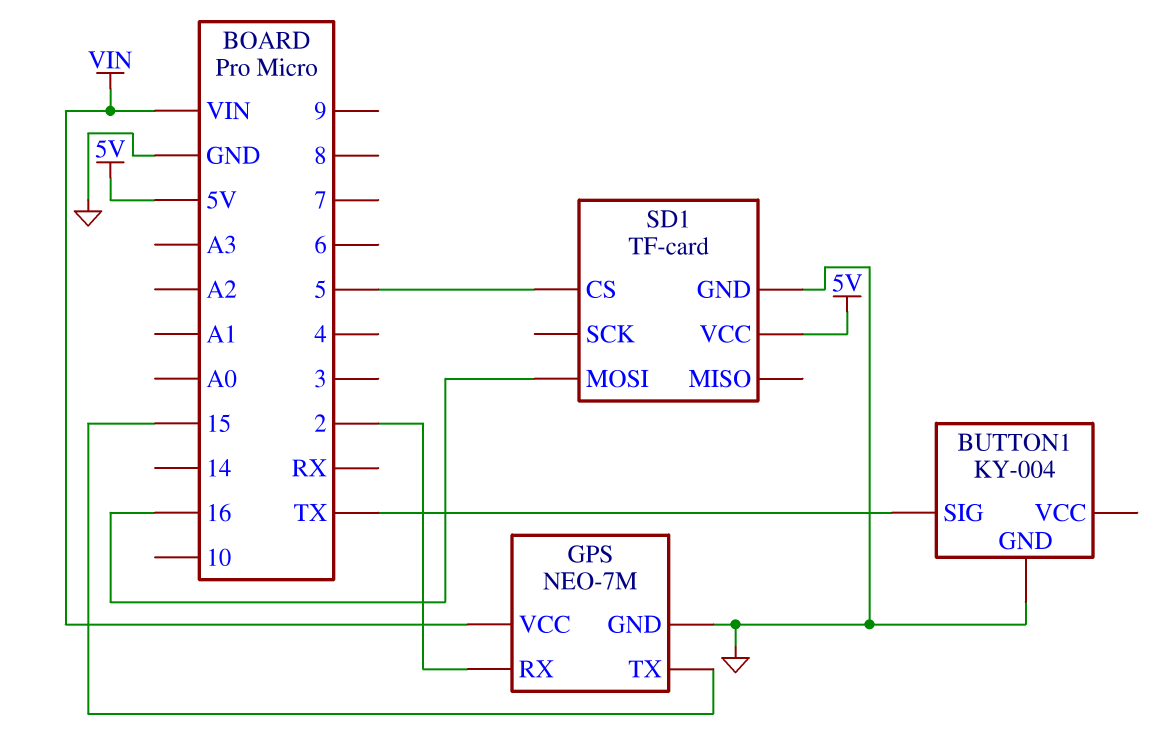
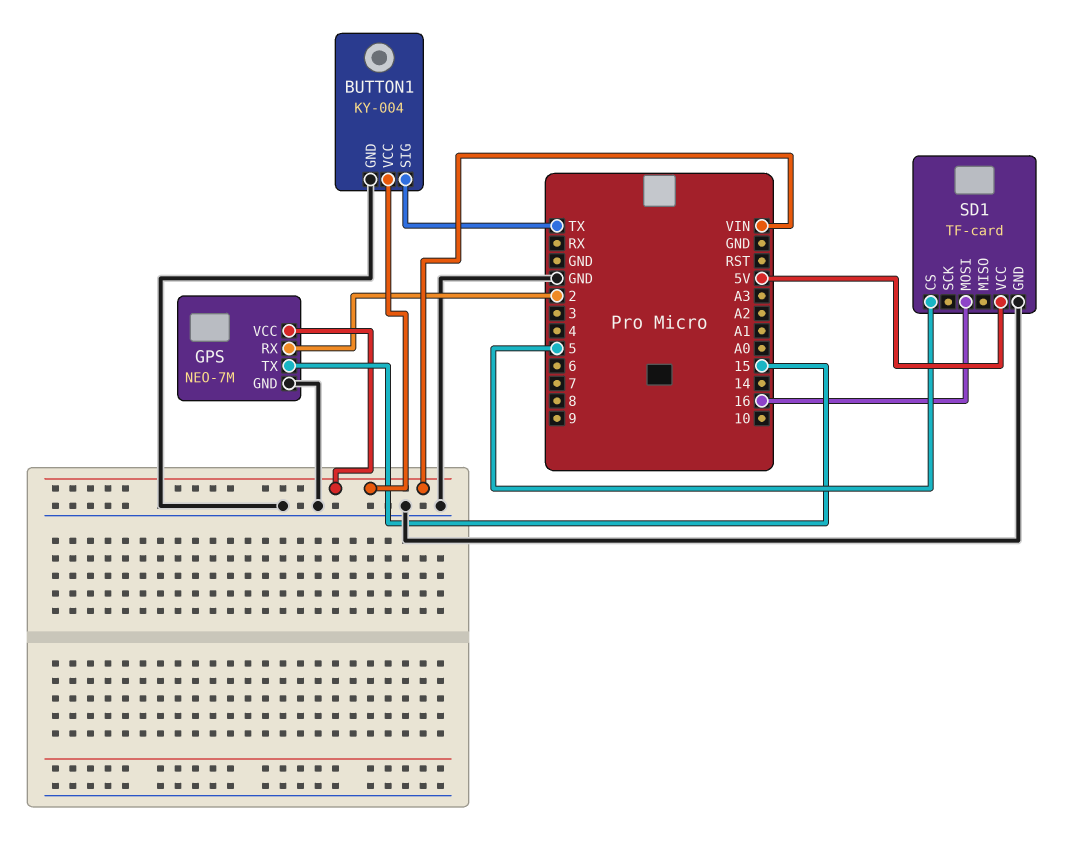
BUTTON1 pin VCC: none -> VIN

